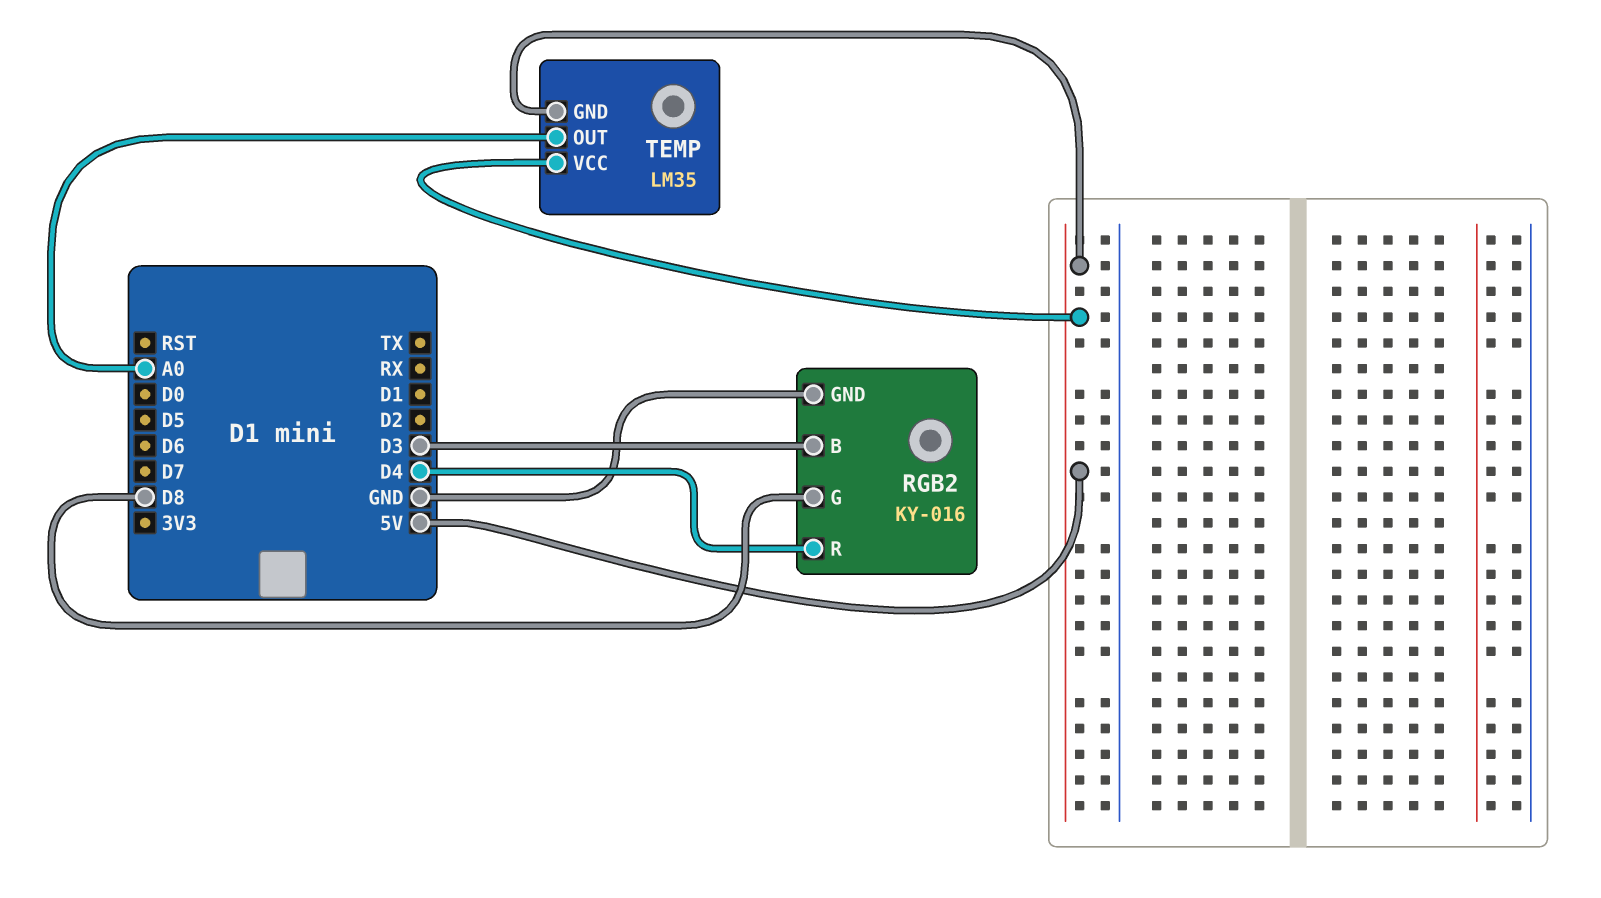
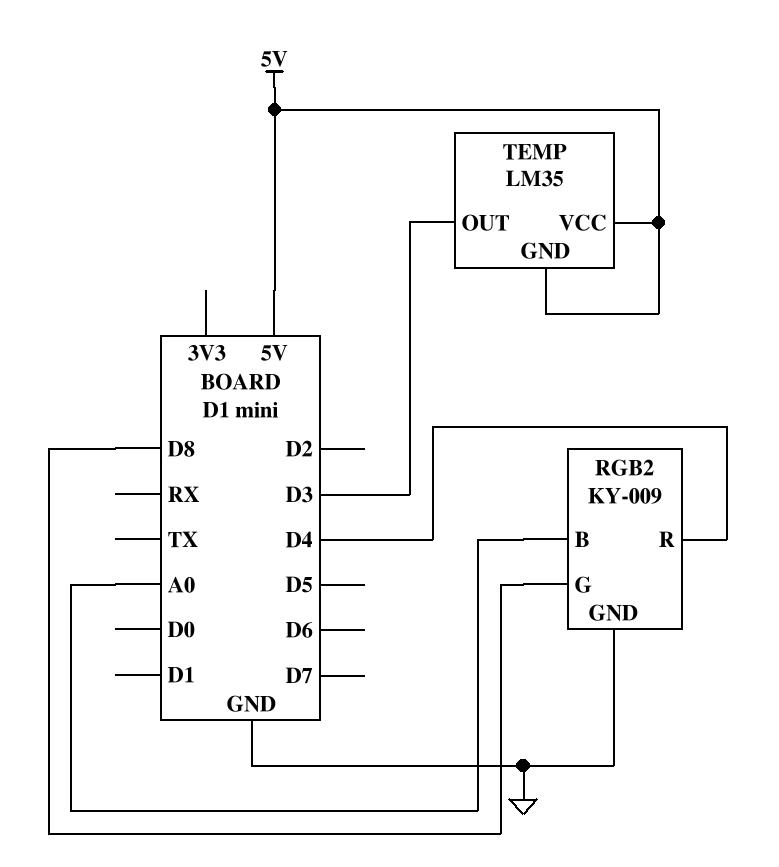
RGB2: KY-016 -> KY-009
RGB2 pin B: D3 -> A0
TEMP pin OUT: A0 -> D3

